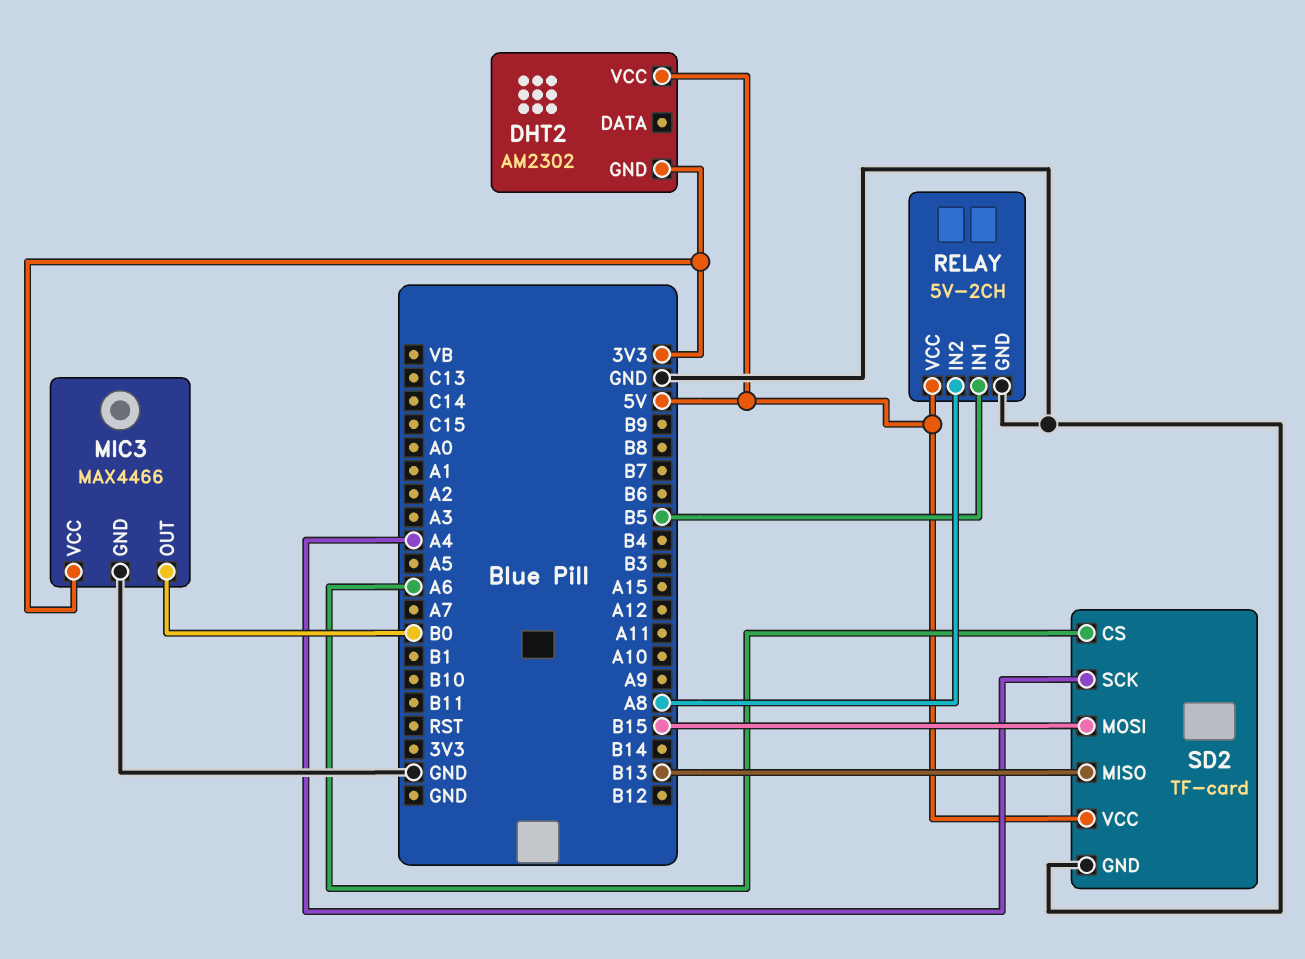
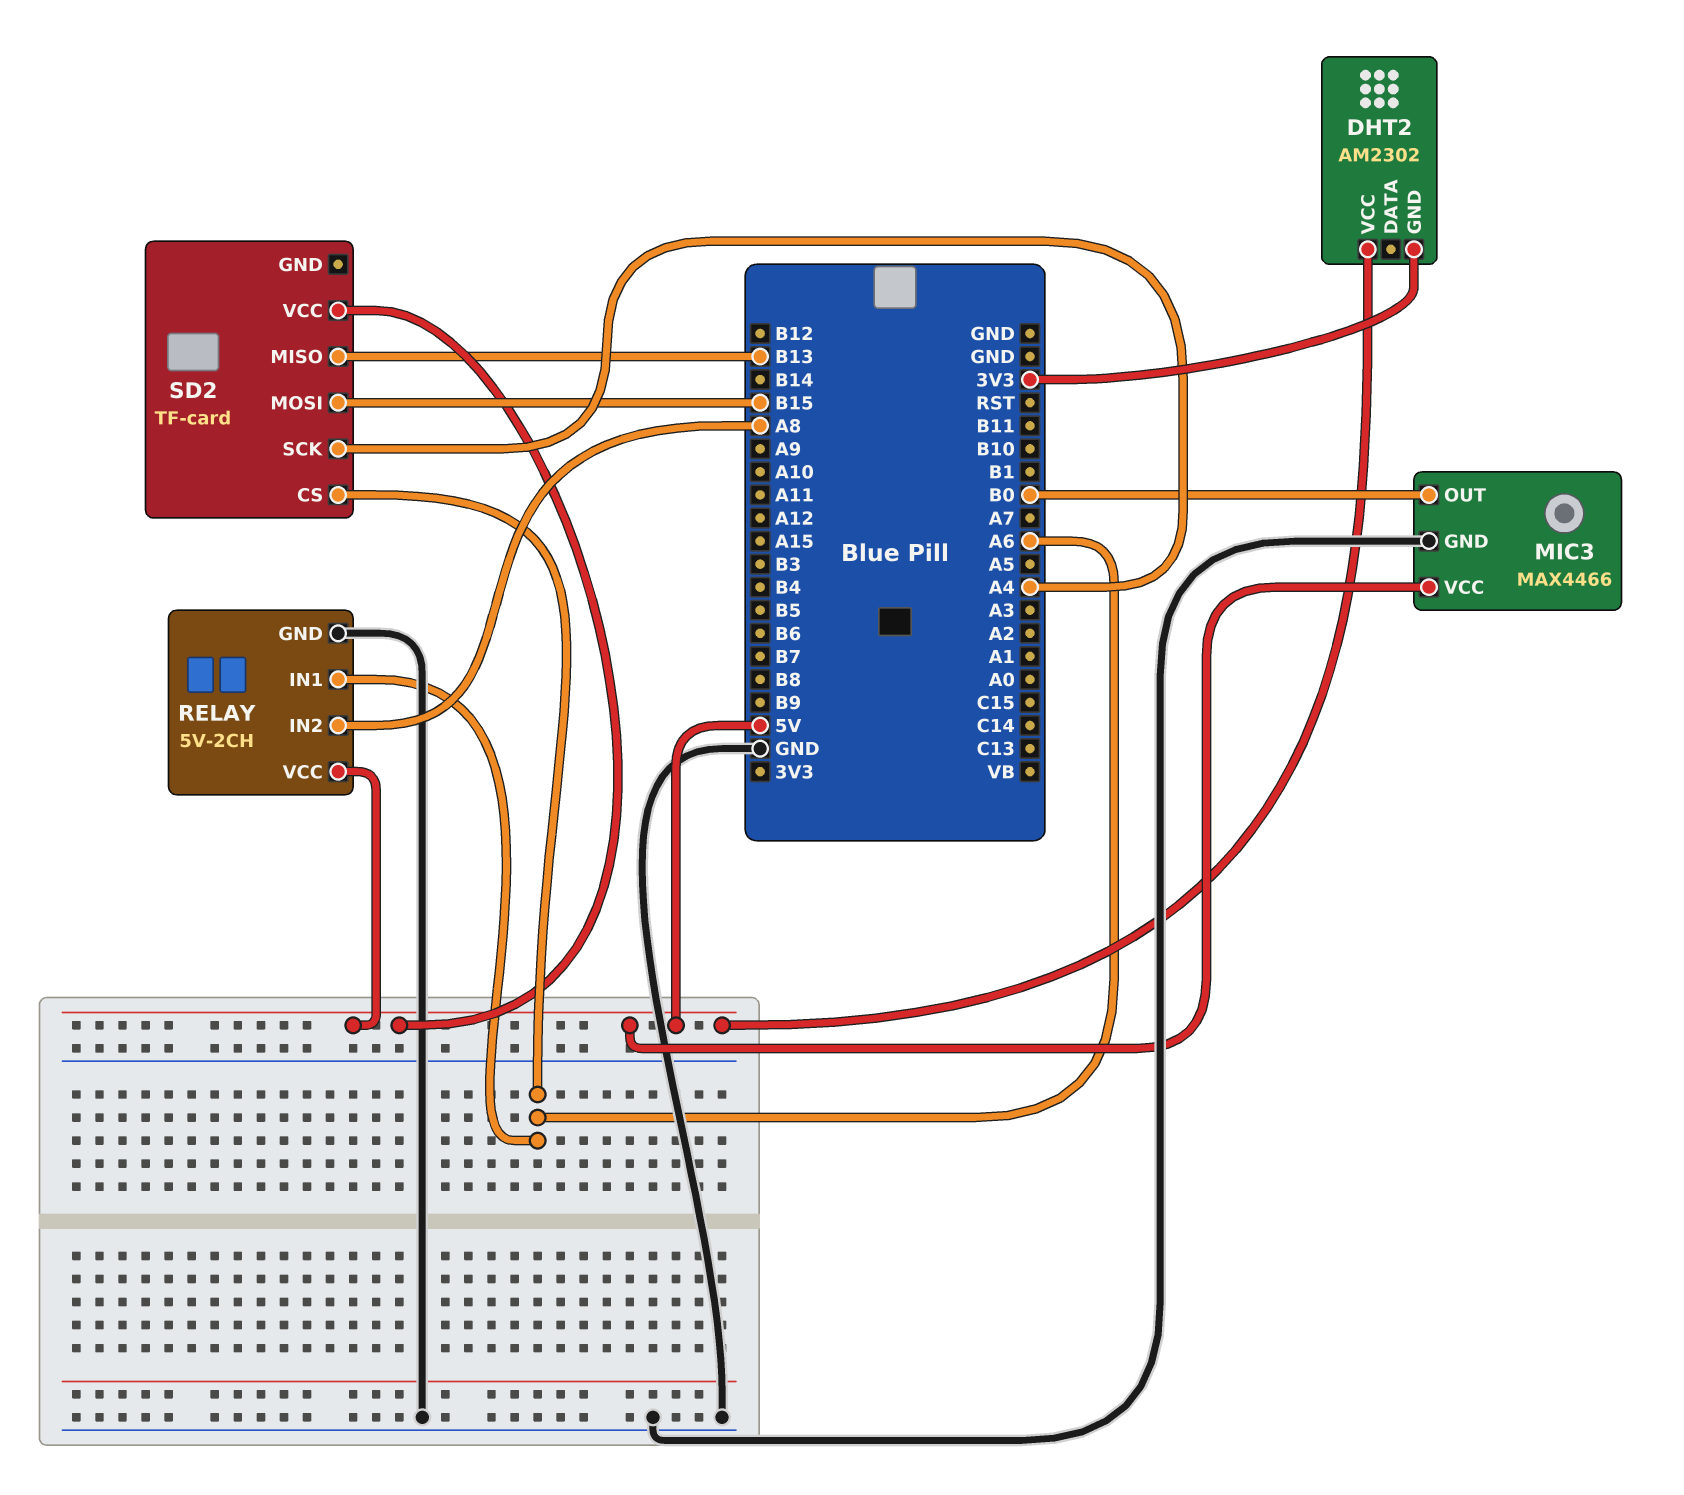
MIC3 pin VCC: 3V3 -> 5V
RELAY pin IN1: B5 -> A6
SD2 pin GND: GND -> none

